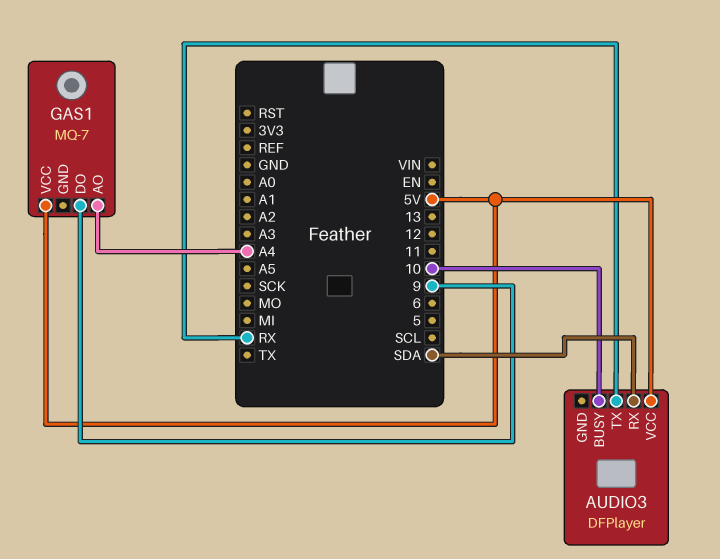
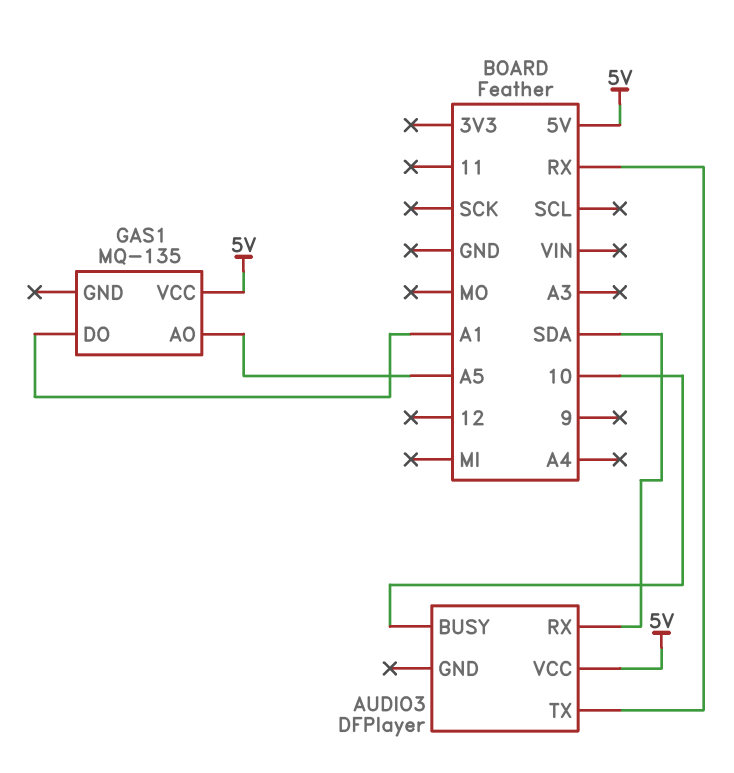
GAS1: MQ-7 -> MQ-135
GAS1 pin AO: A4 -> A5
GAS1 pin DO: 9 -> A1

